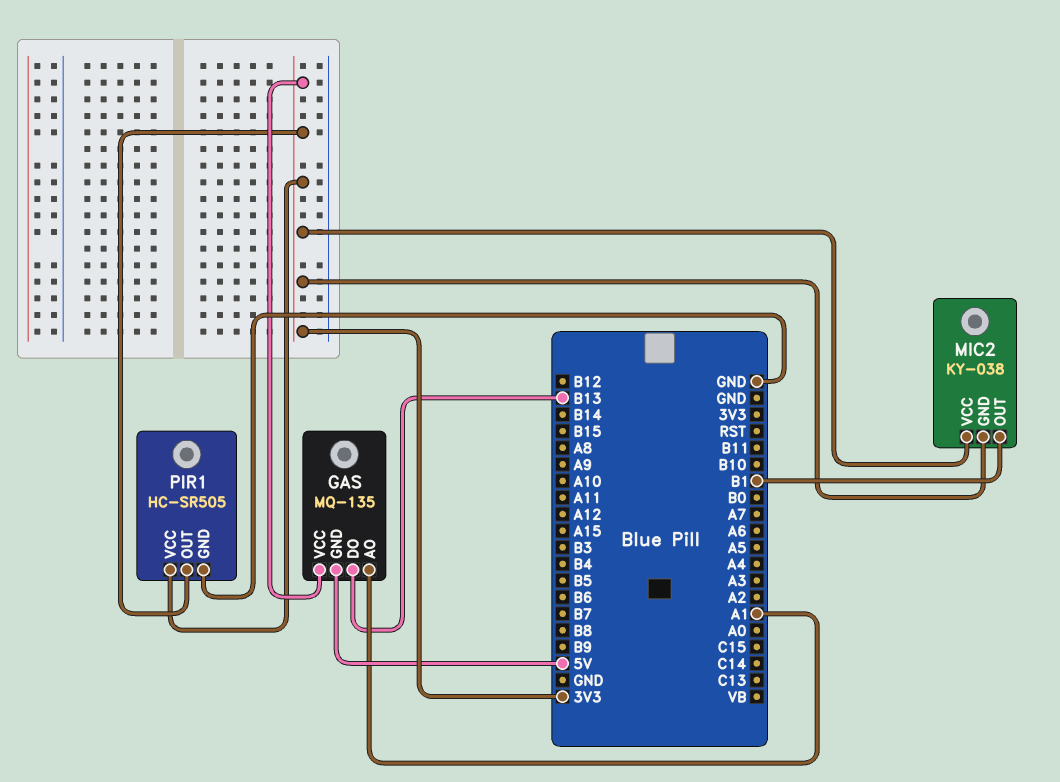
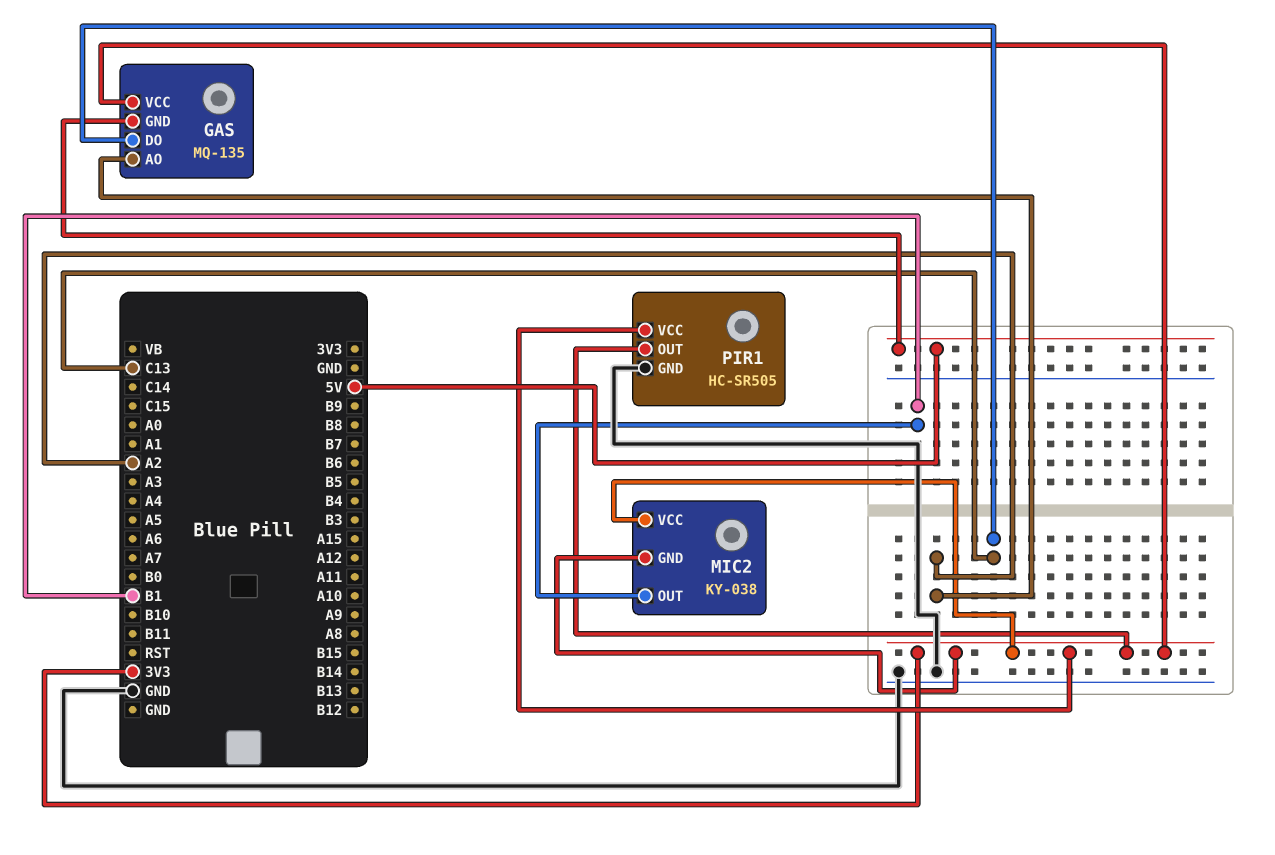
GAS pin AO: A1 -> A2
GAS pin DO: B13 -> C13

